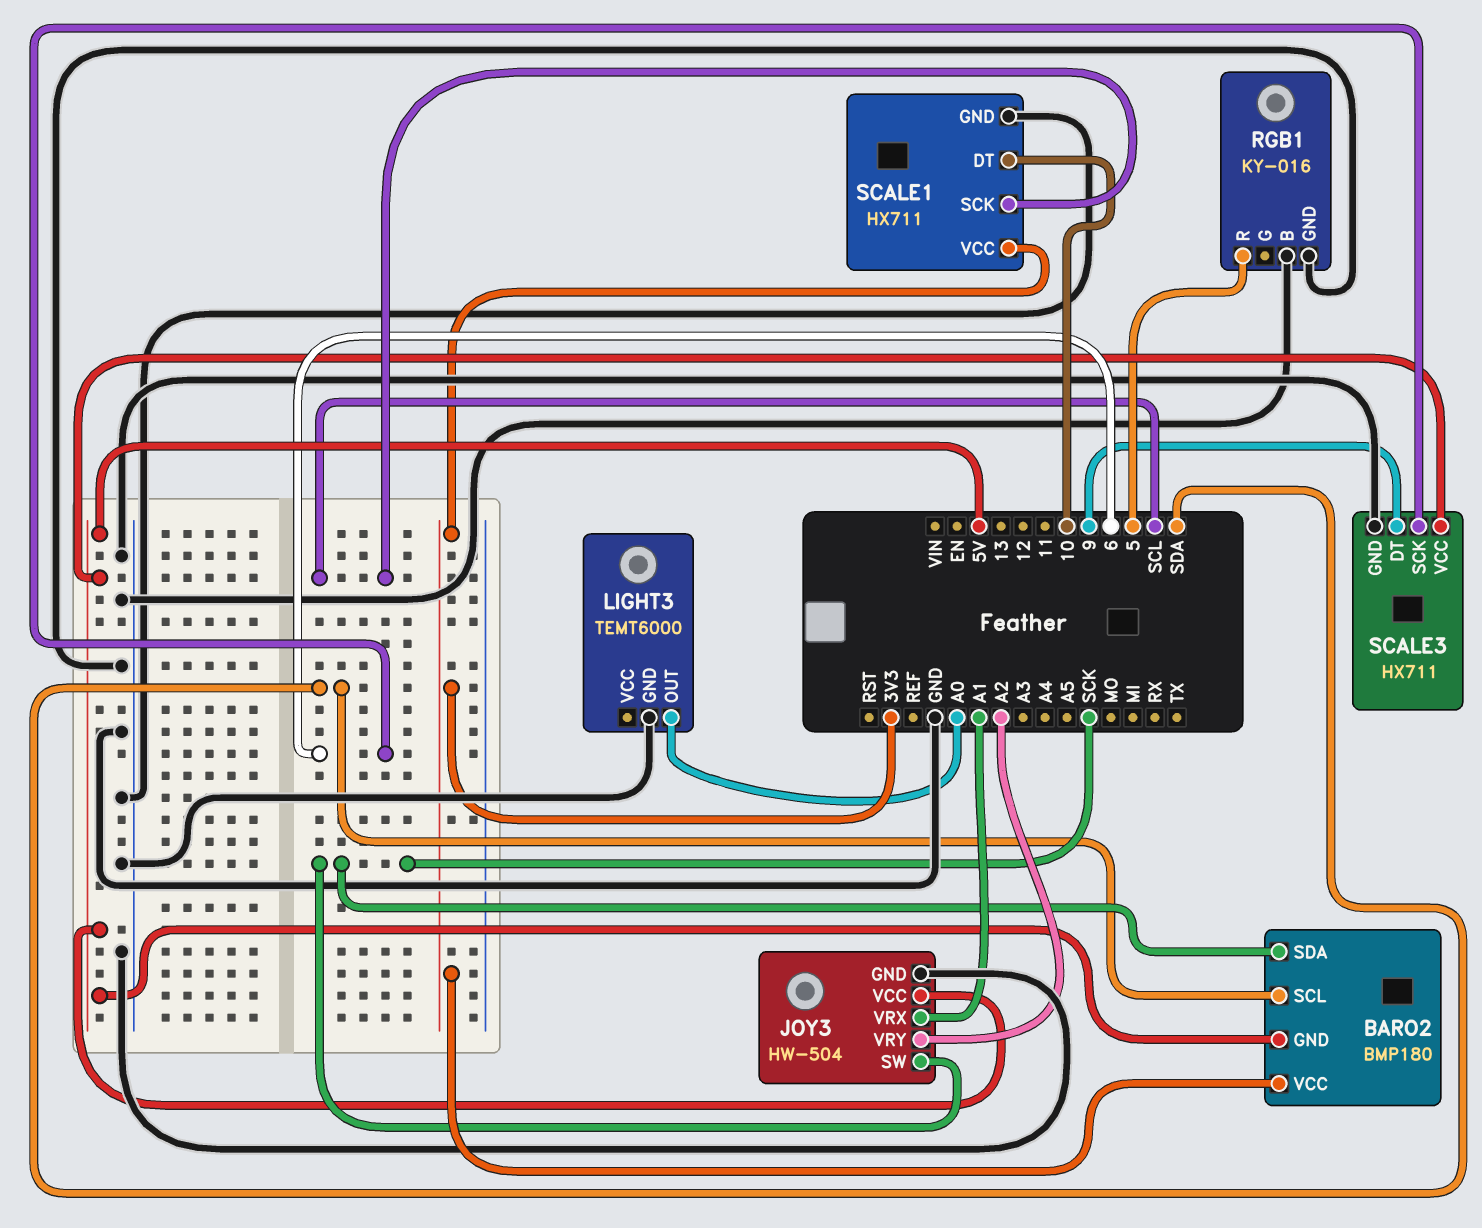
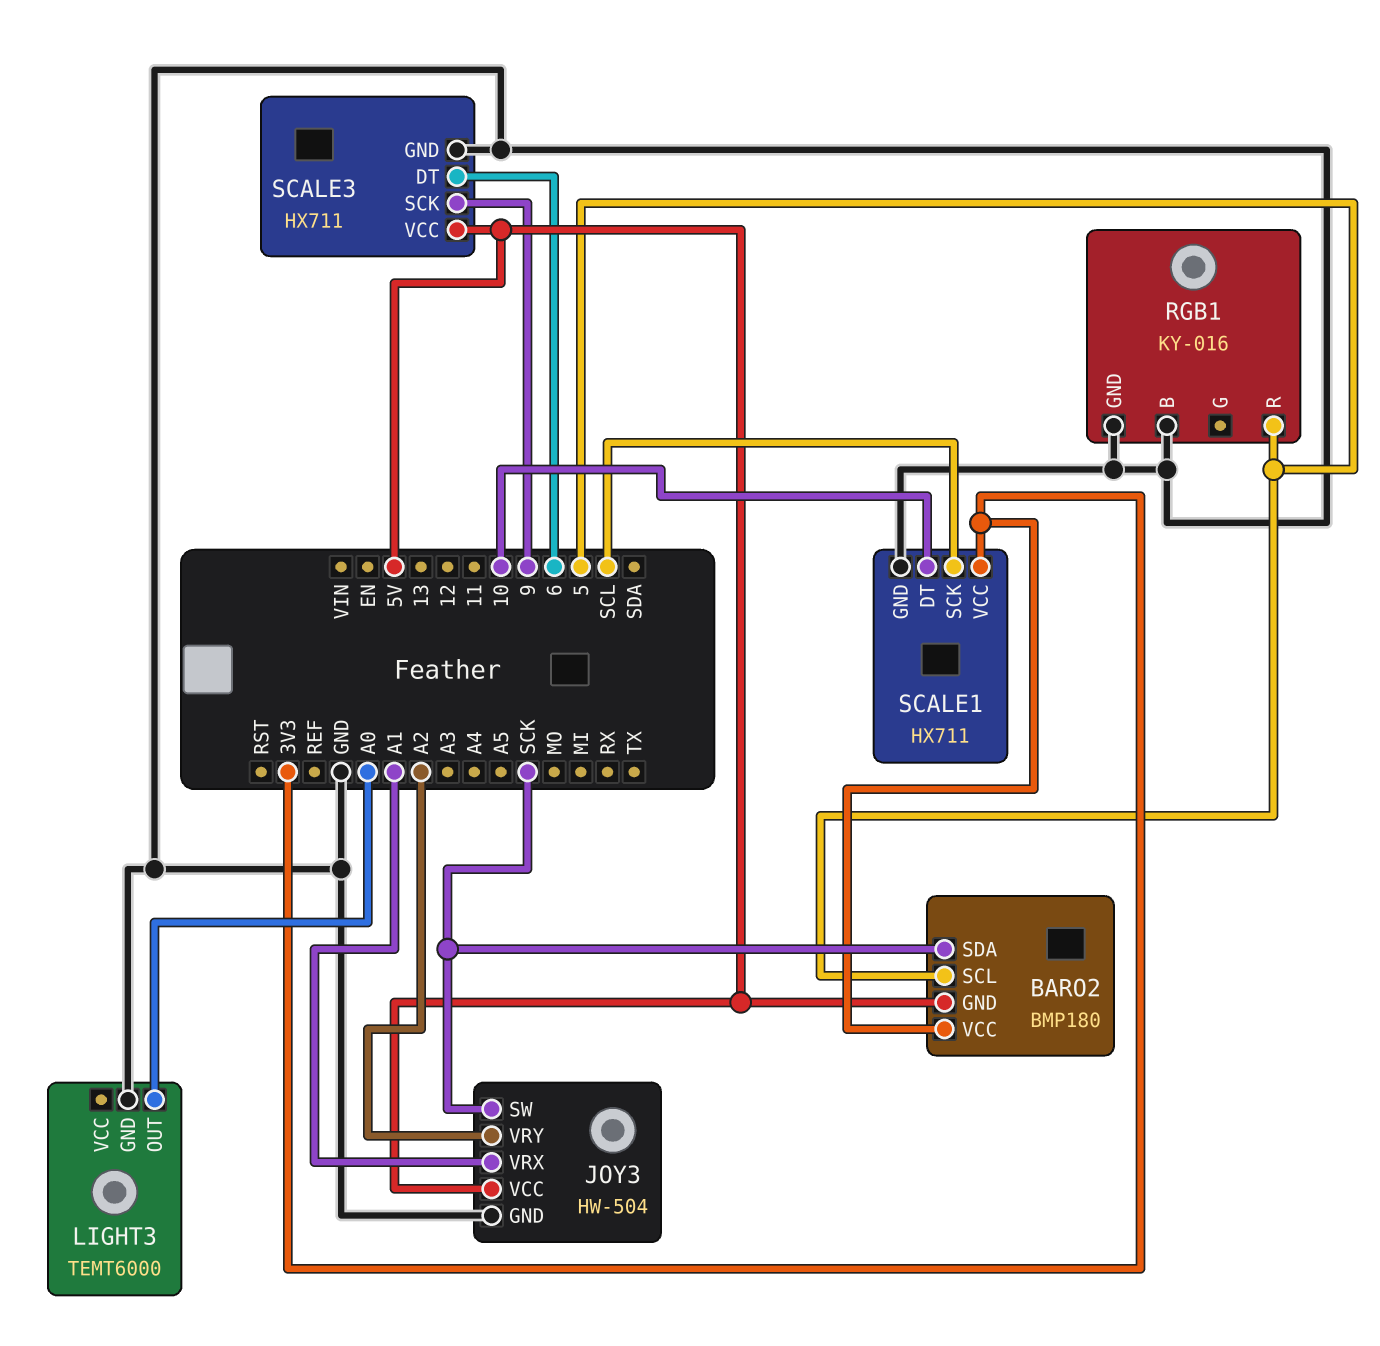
BARO2 pin SCL: SDA -> 5
SCALE3 pin DT: 9 -> 6
SCALE3 pin SCK: 6 -> 9

